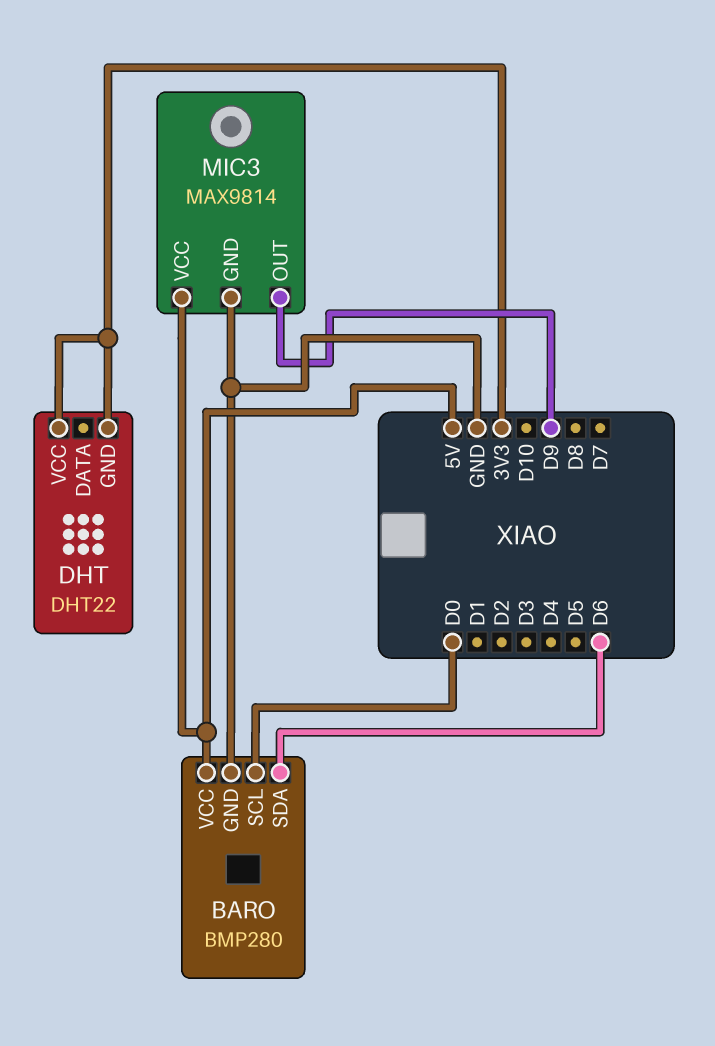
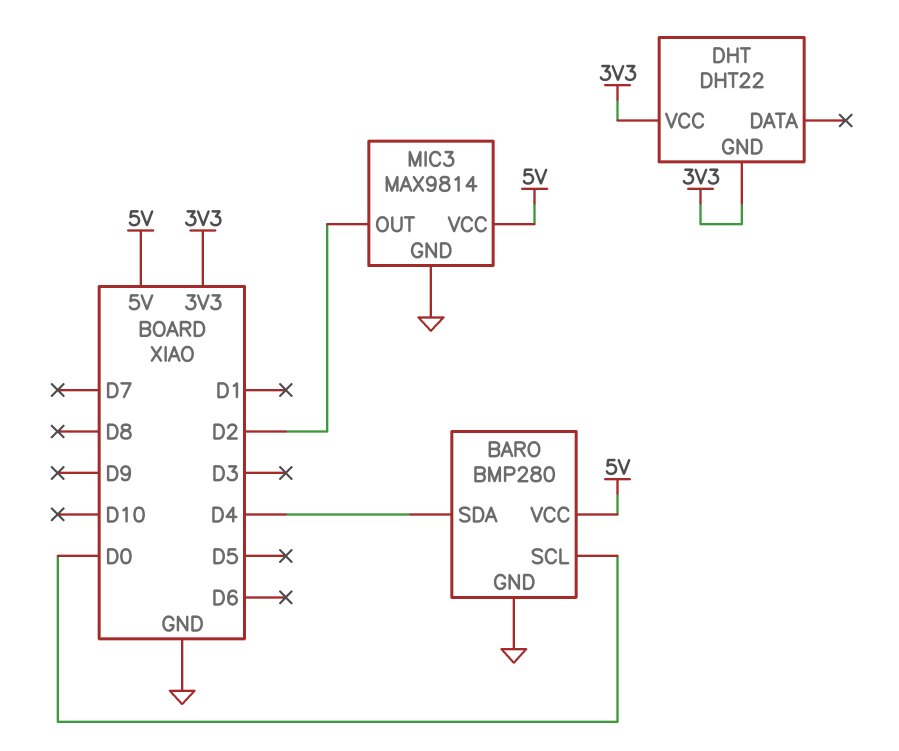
BARO pin SDA: D6 -> D4
MIC3 pin OUT: D9 -> D2

